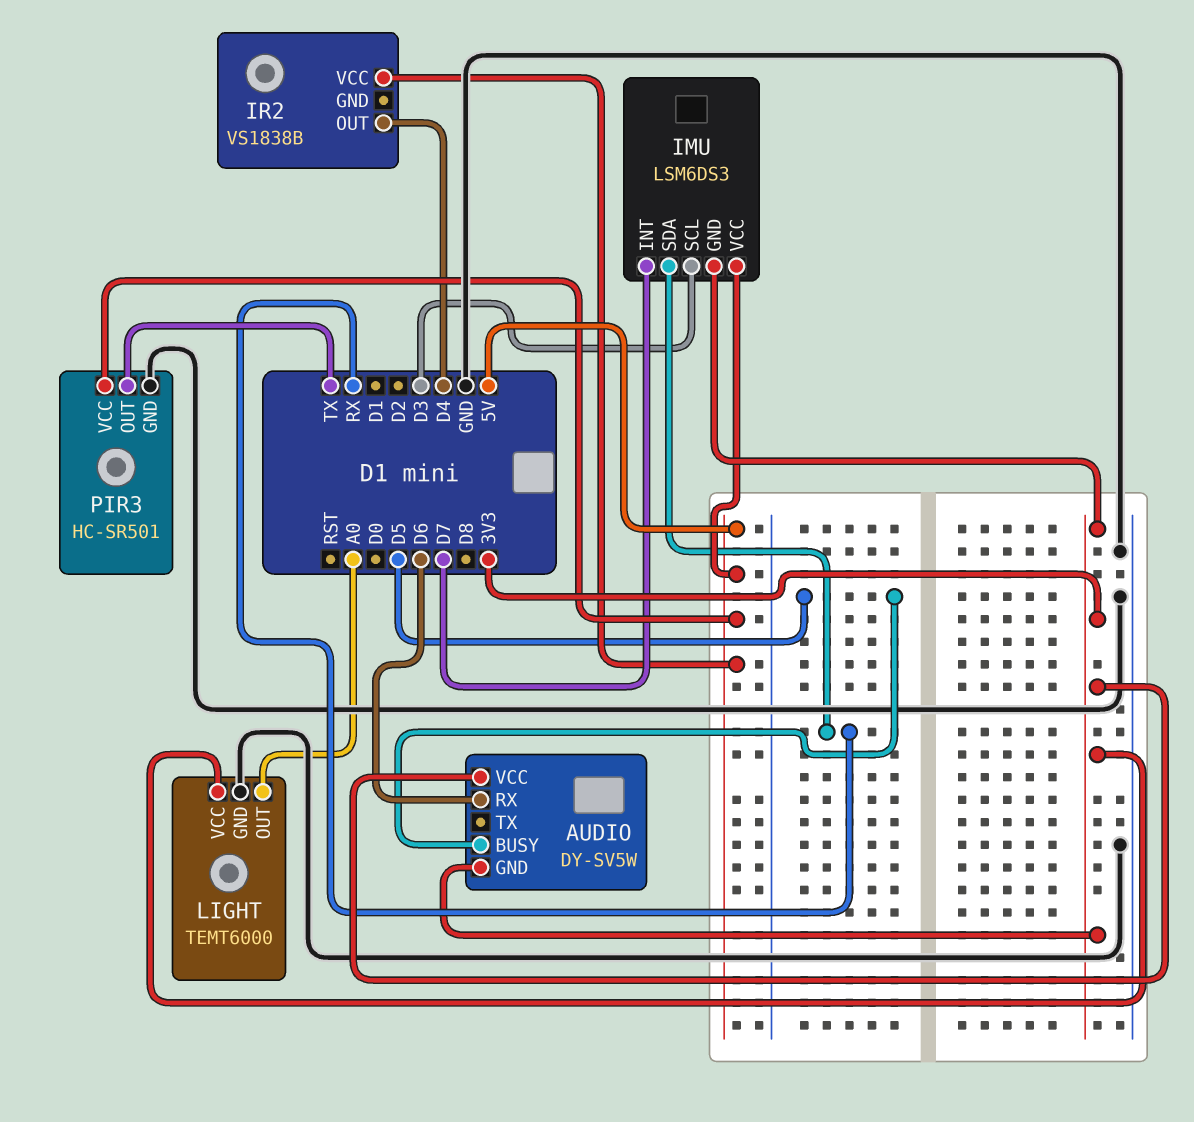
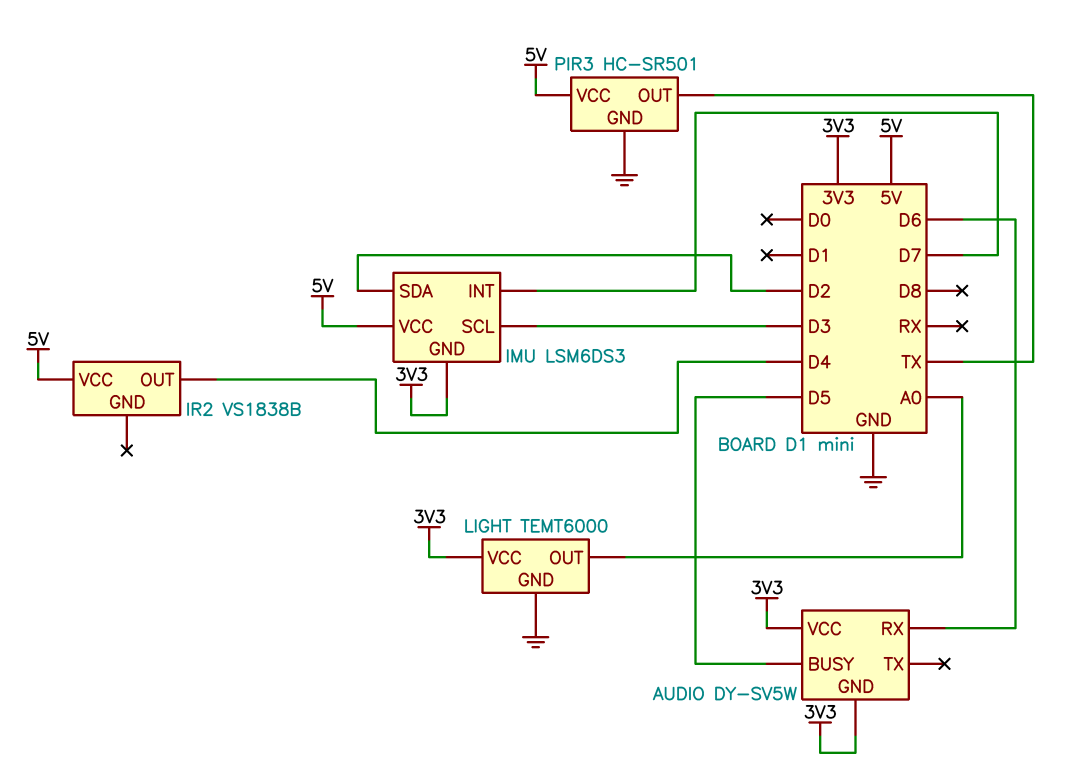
IMU pin SDA: RX -> D2

